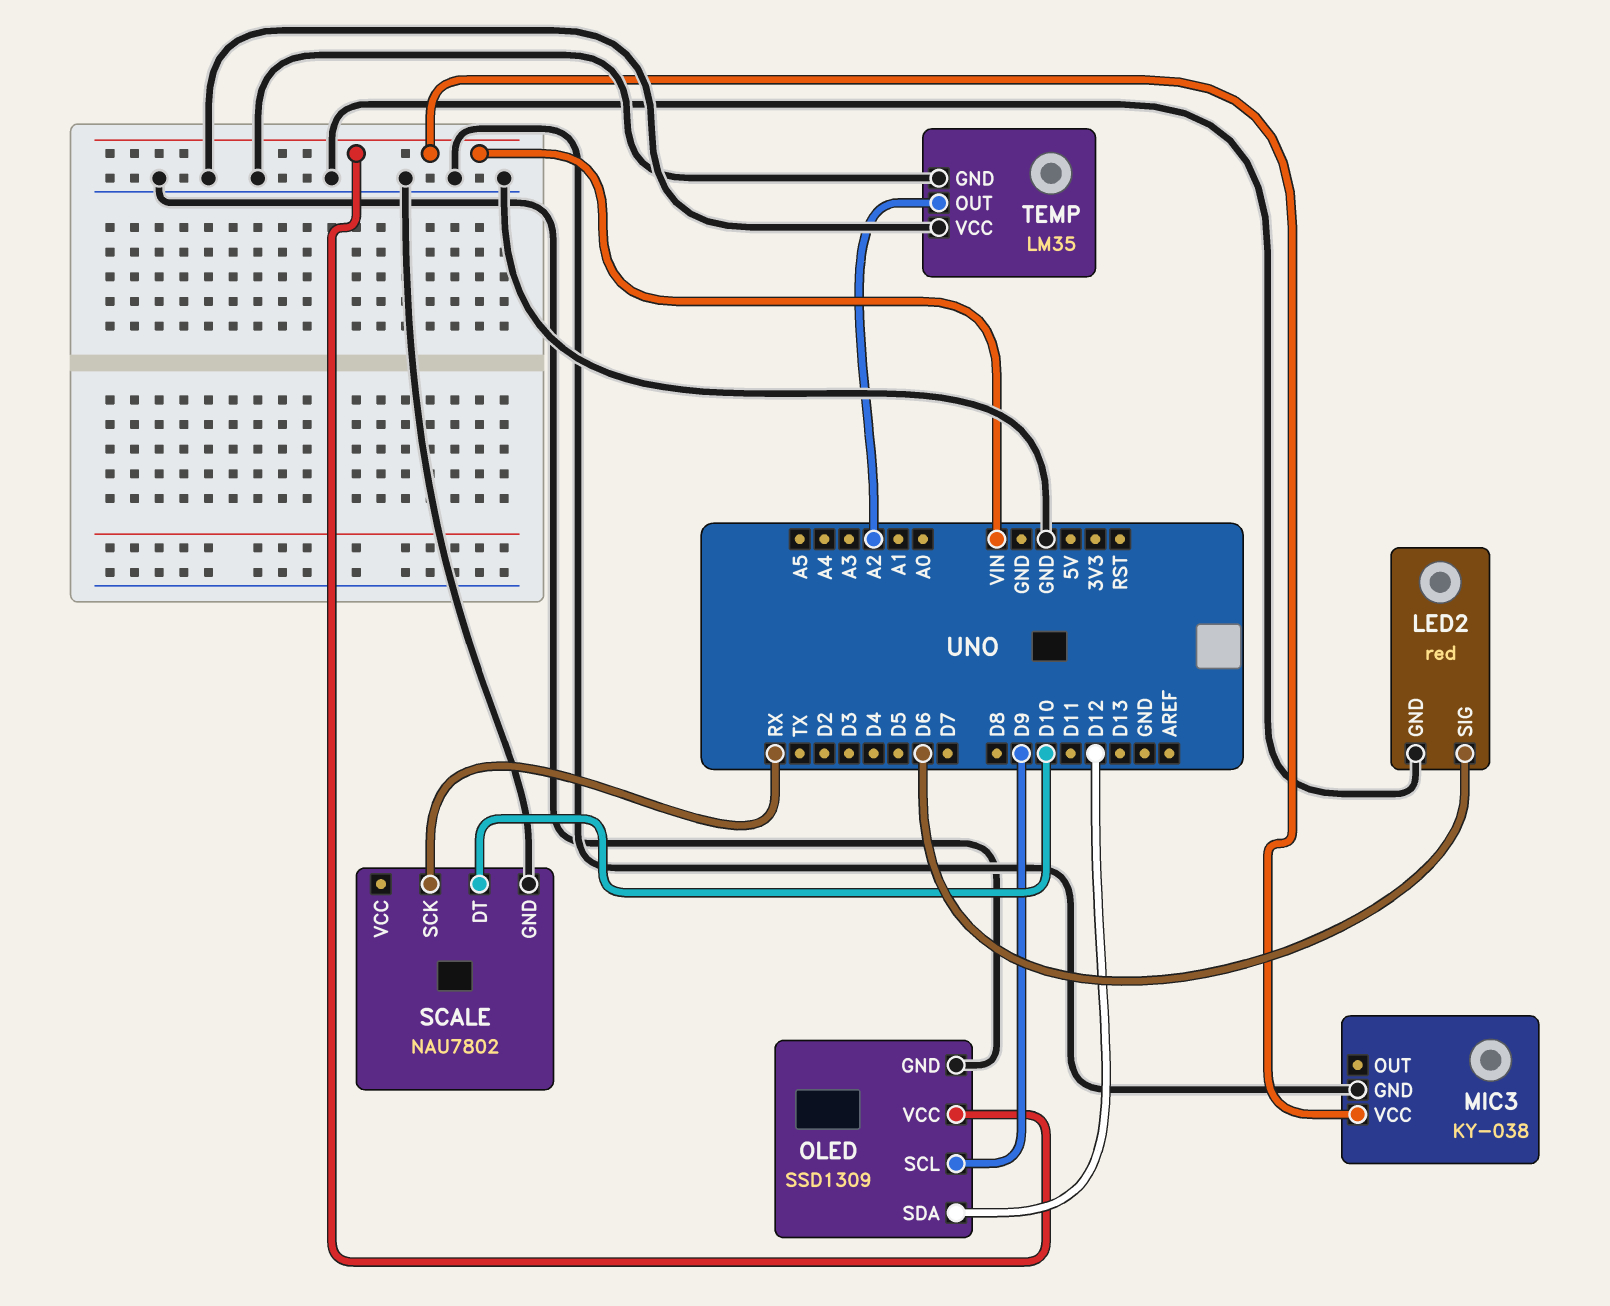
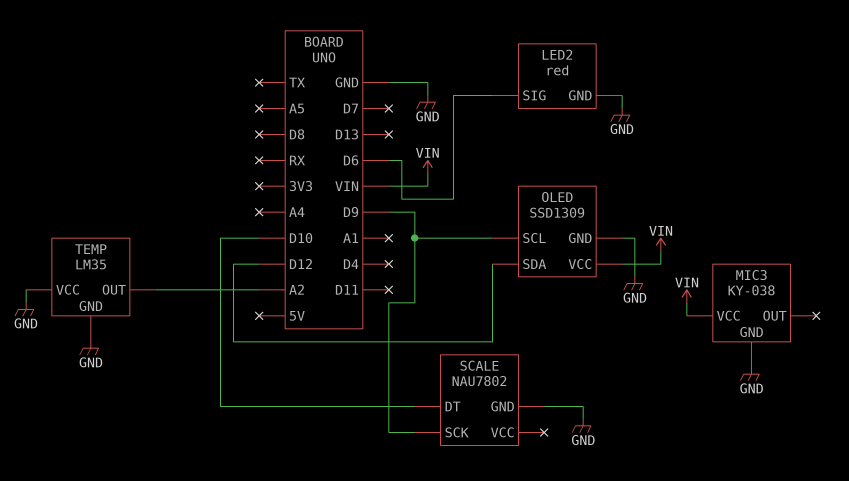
SCALE pin SCK: RX -> D9

